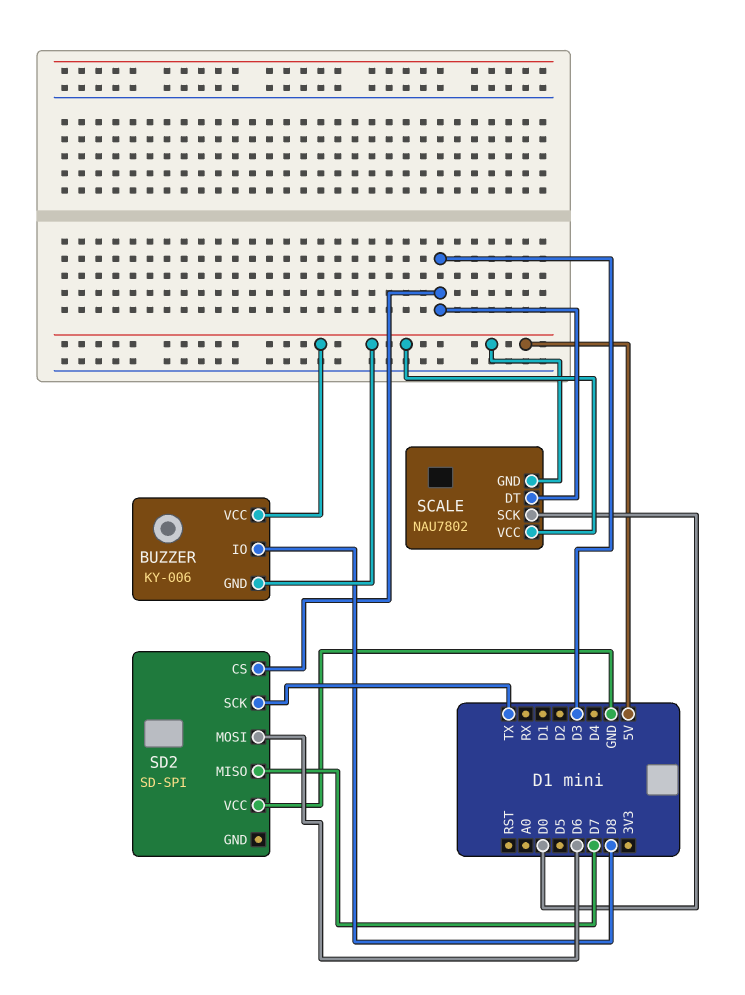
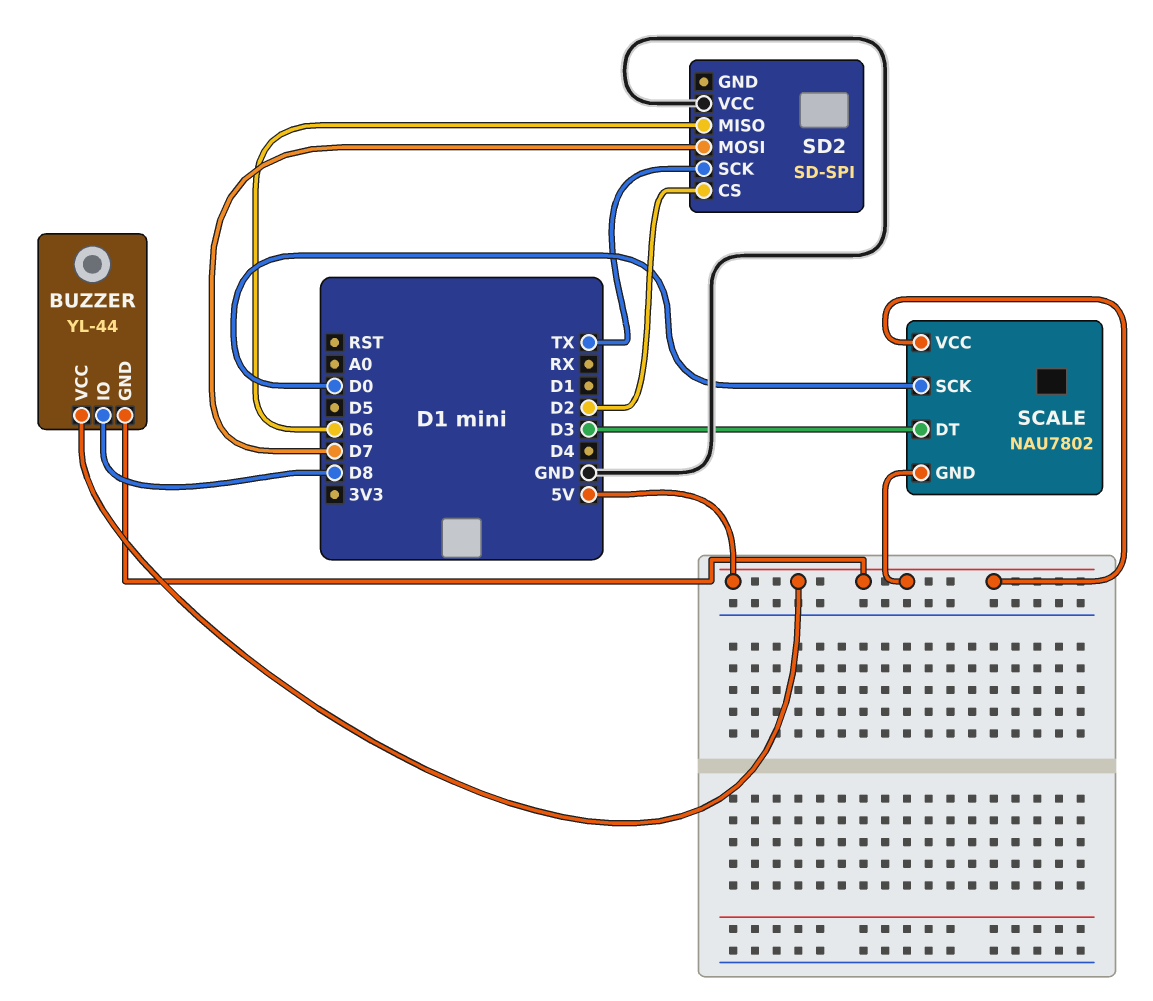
BUZZER: KY-006 -> YL-44
SD2 pin CS: D3 -> D2
SD2 pin MISO: D7 -> D6
SD2 pin MOSI: D6 -> D7

